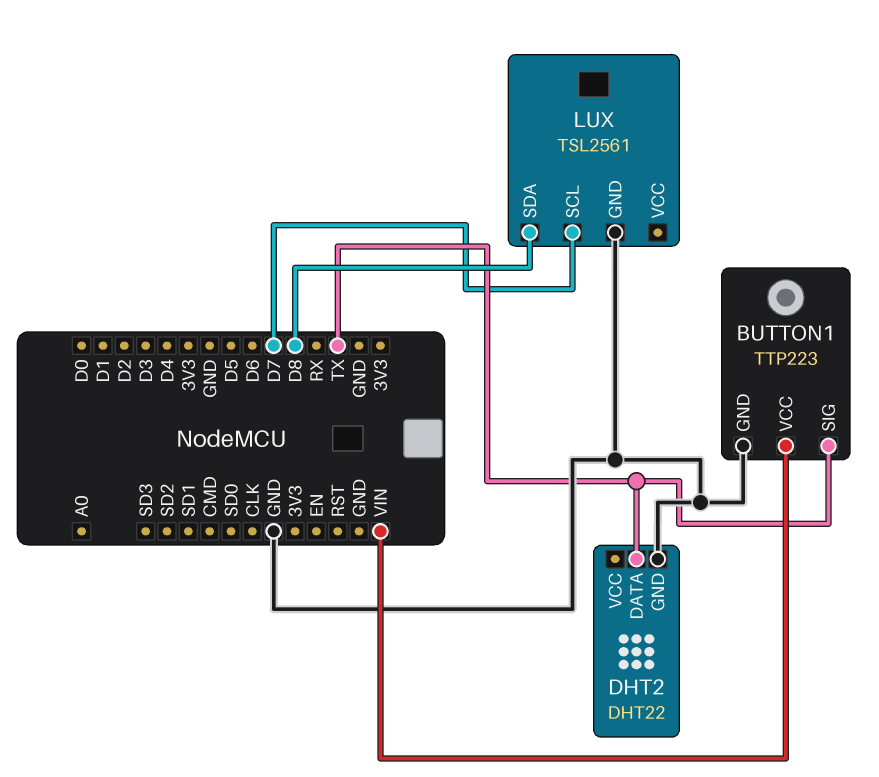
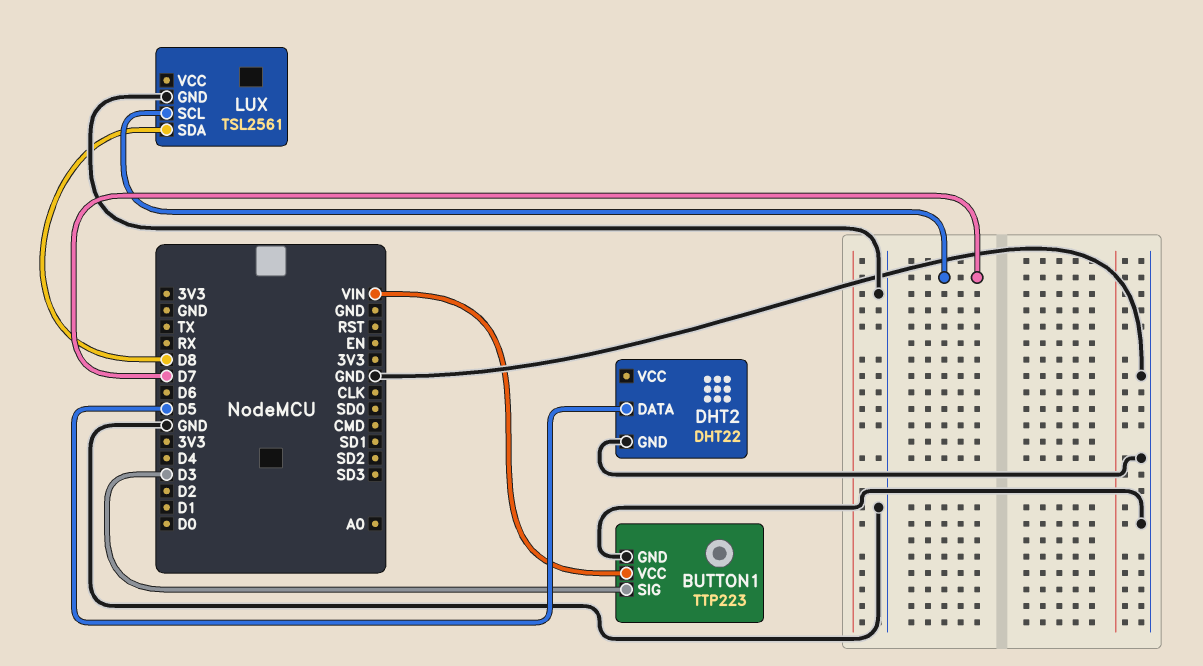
BUTTON1 pin SIG: TX -> D3
DHT2 pin DATA: TX -> D5

